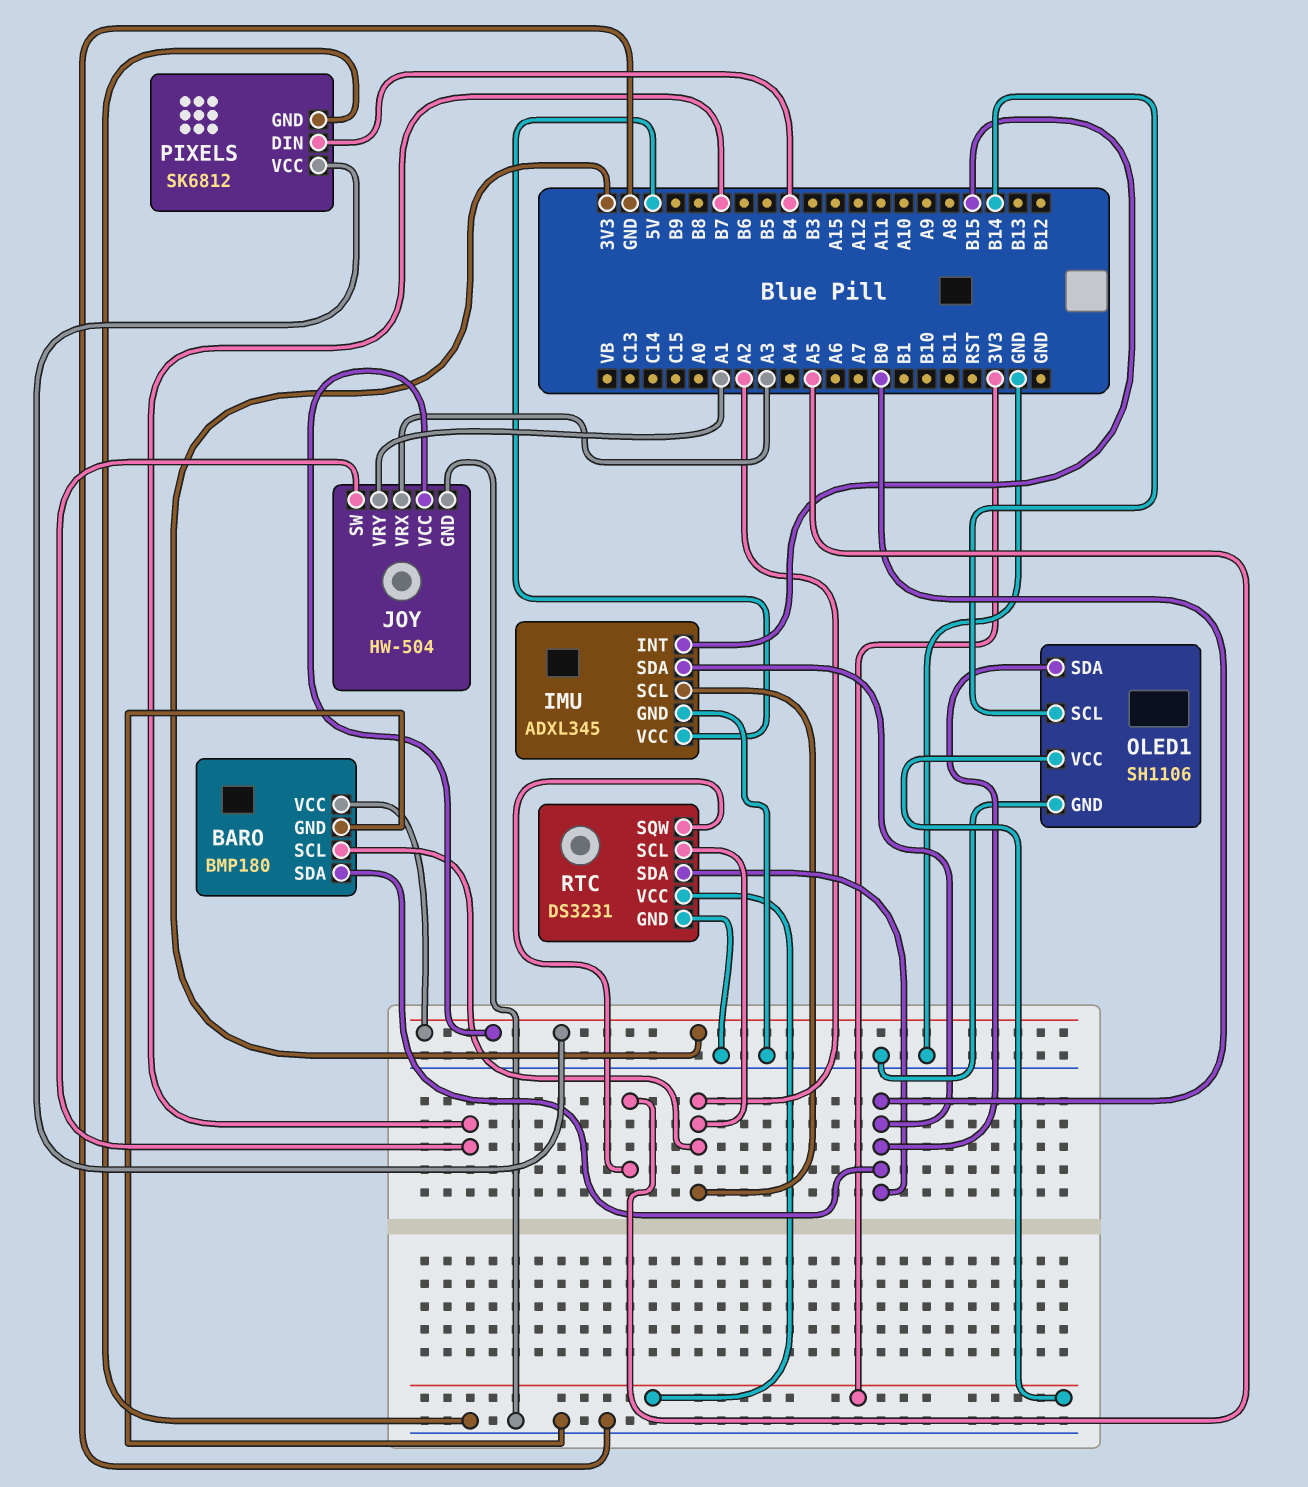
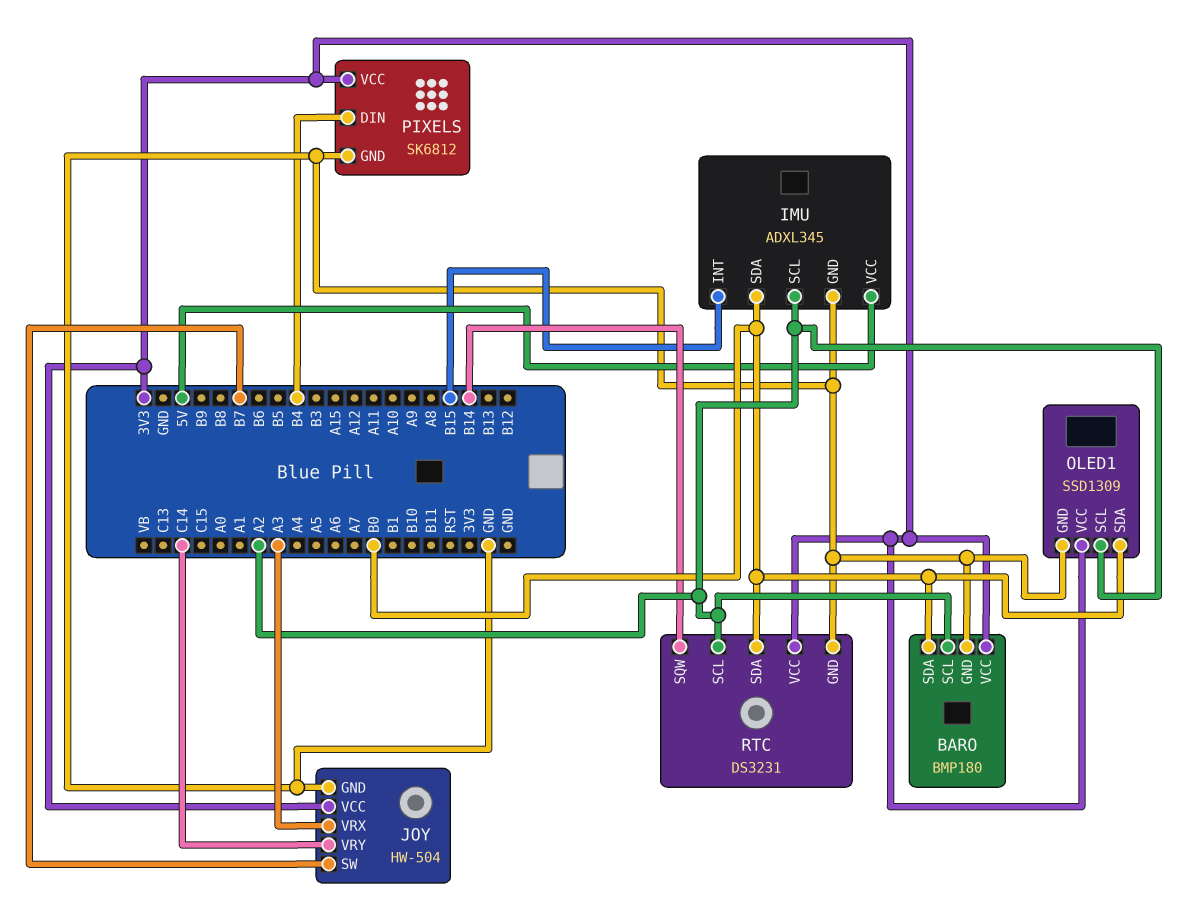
JOY pin VRY: A1 -> C14
OLED1: SH1106 -> SSD1309
OLED1 pin SCL: B14 -> A2
RTC pin SQW: A5 -> B14

